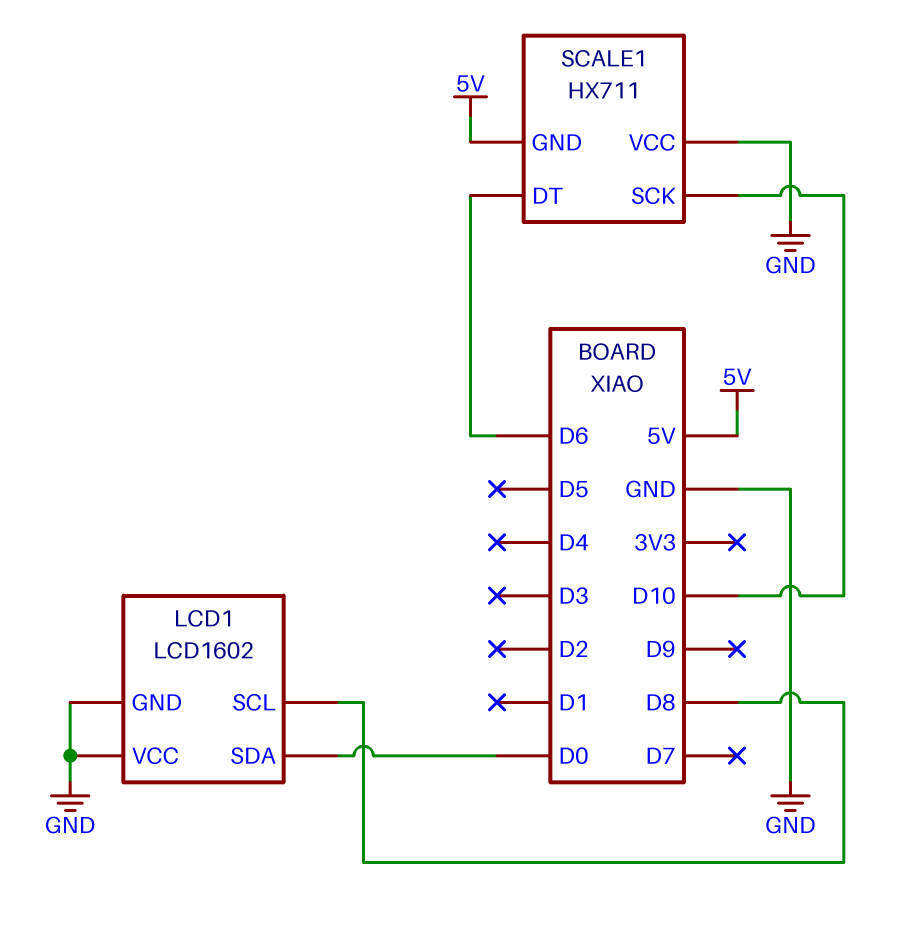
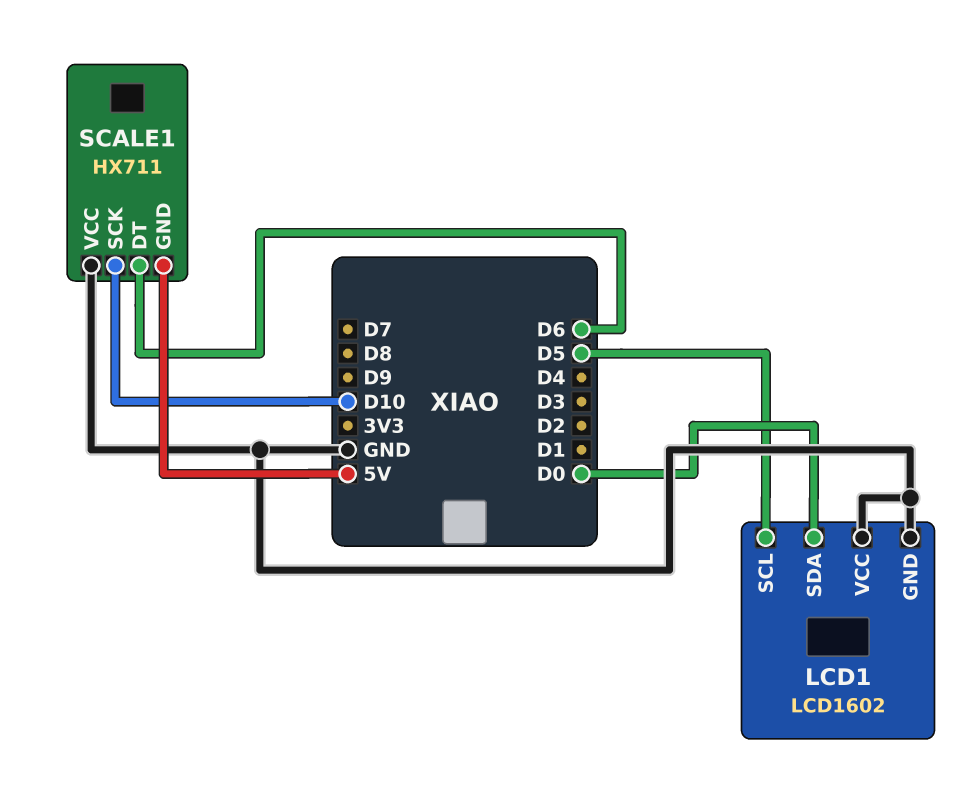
LCD1 pin SCL: D8 -> D5

